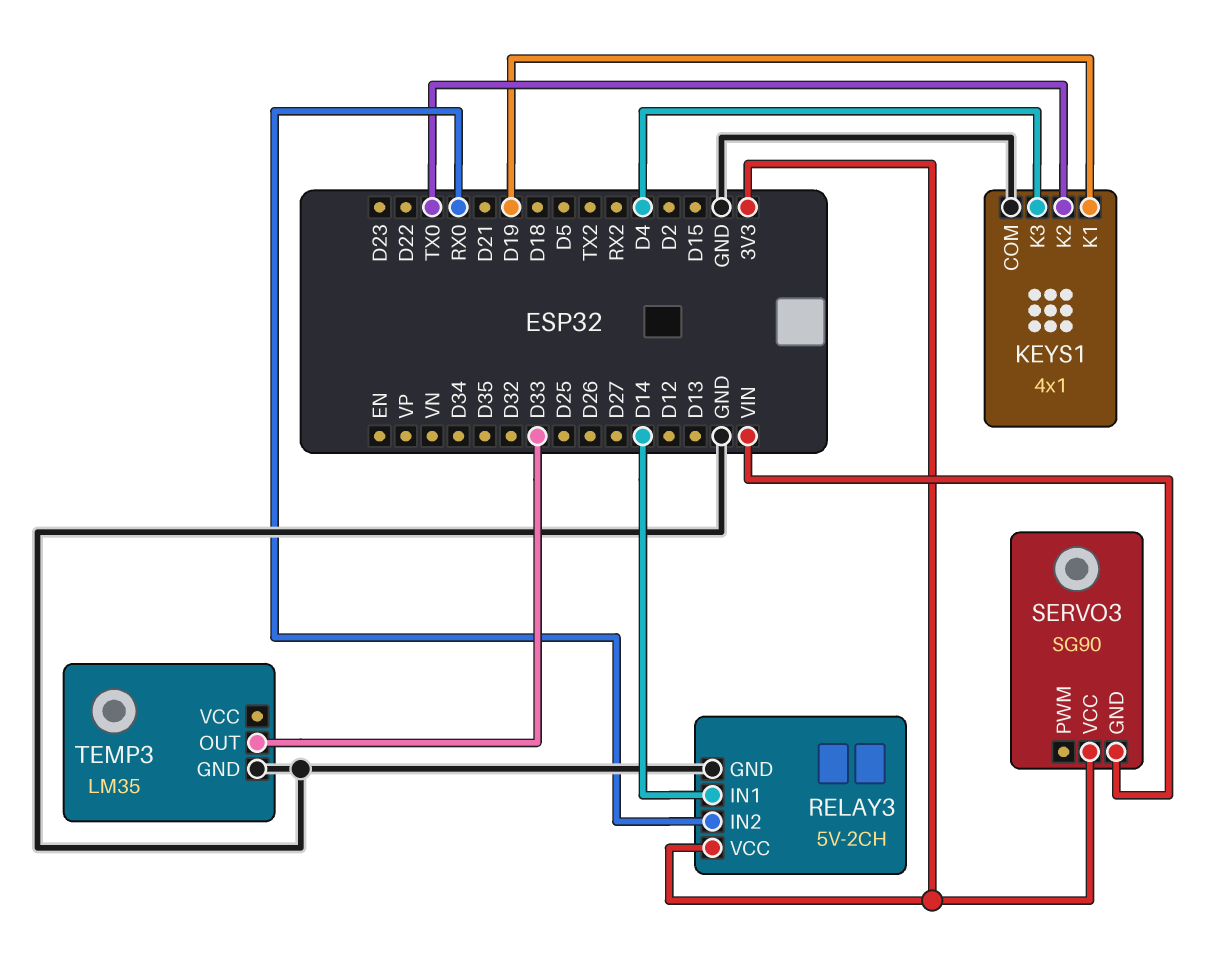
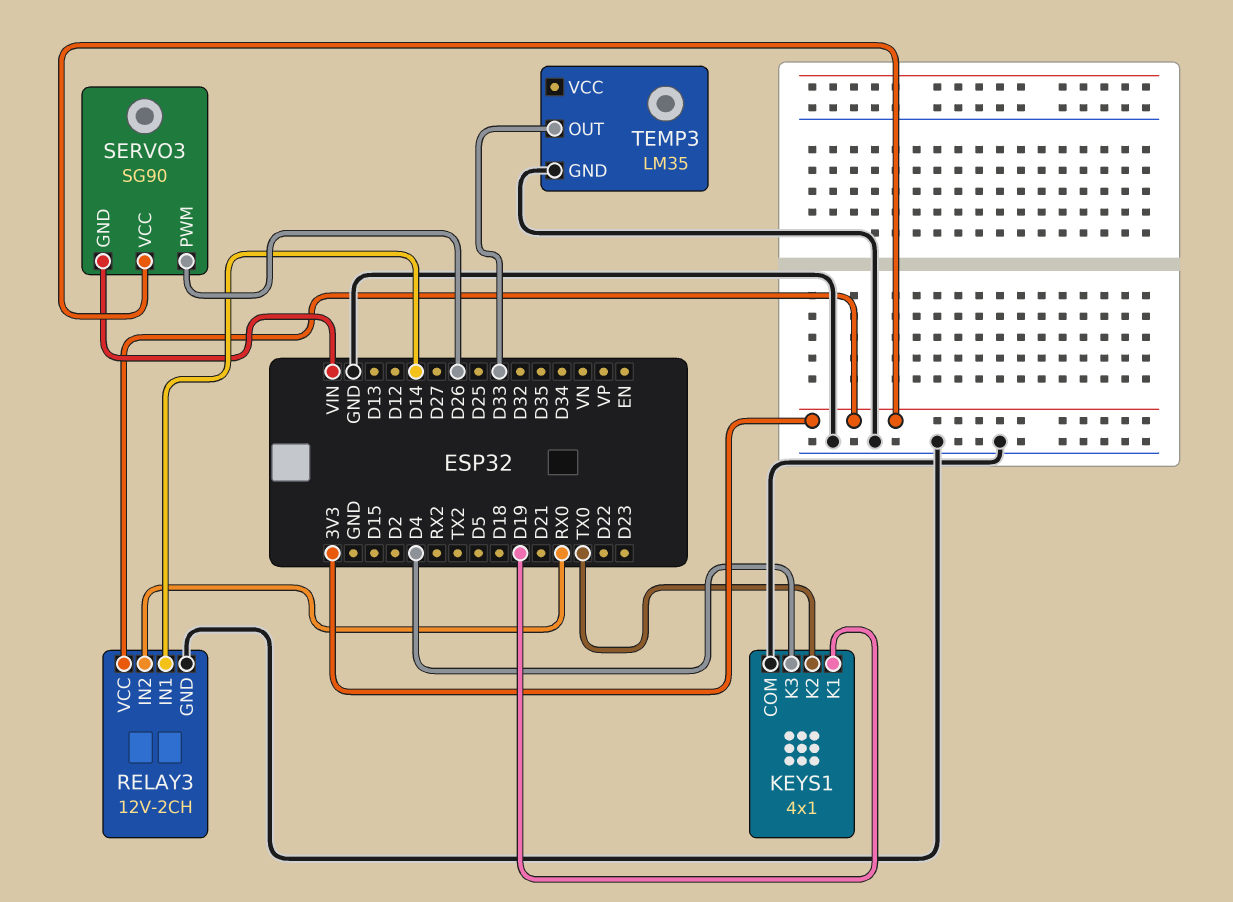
RELAY3: 5V-2CH -> 12V-2CH
SERVO3 pin PWM: none -> D26

